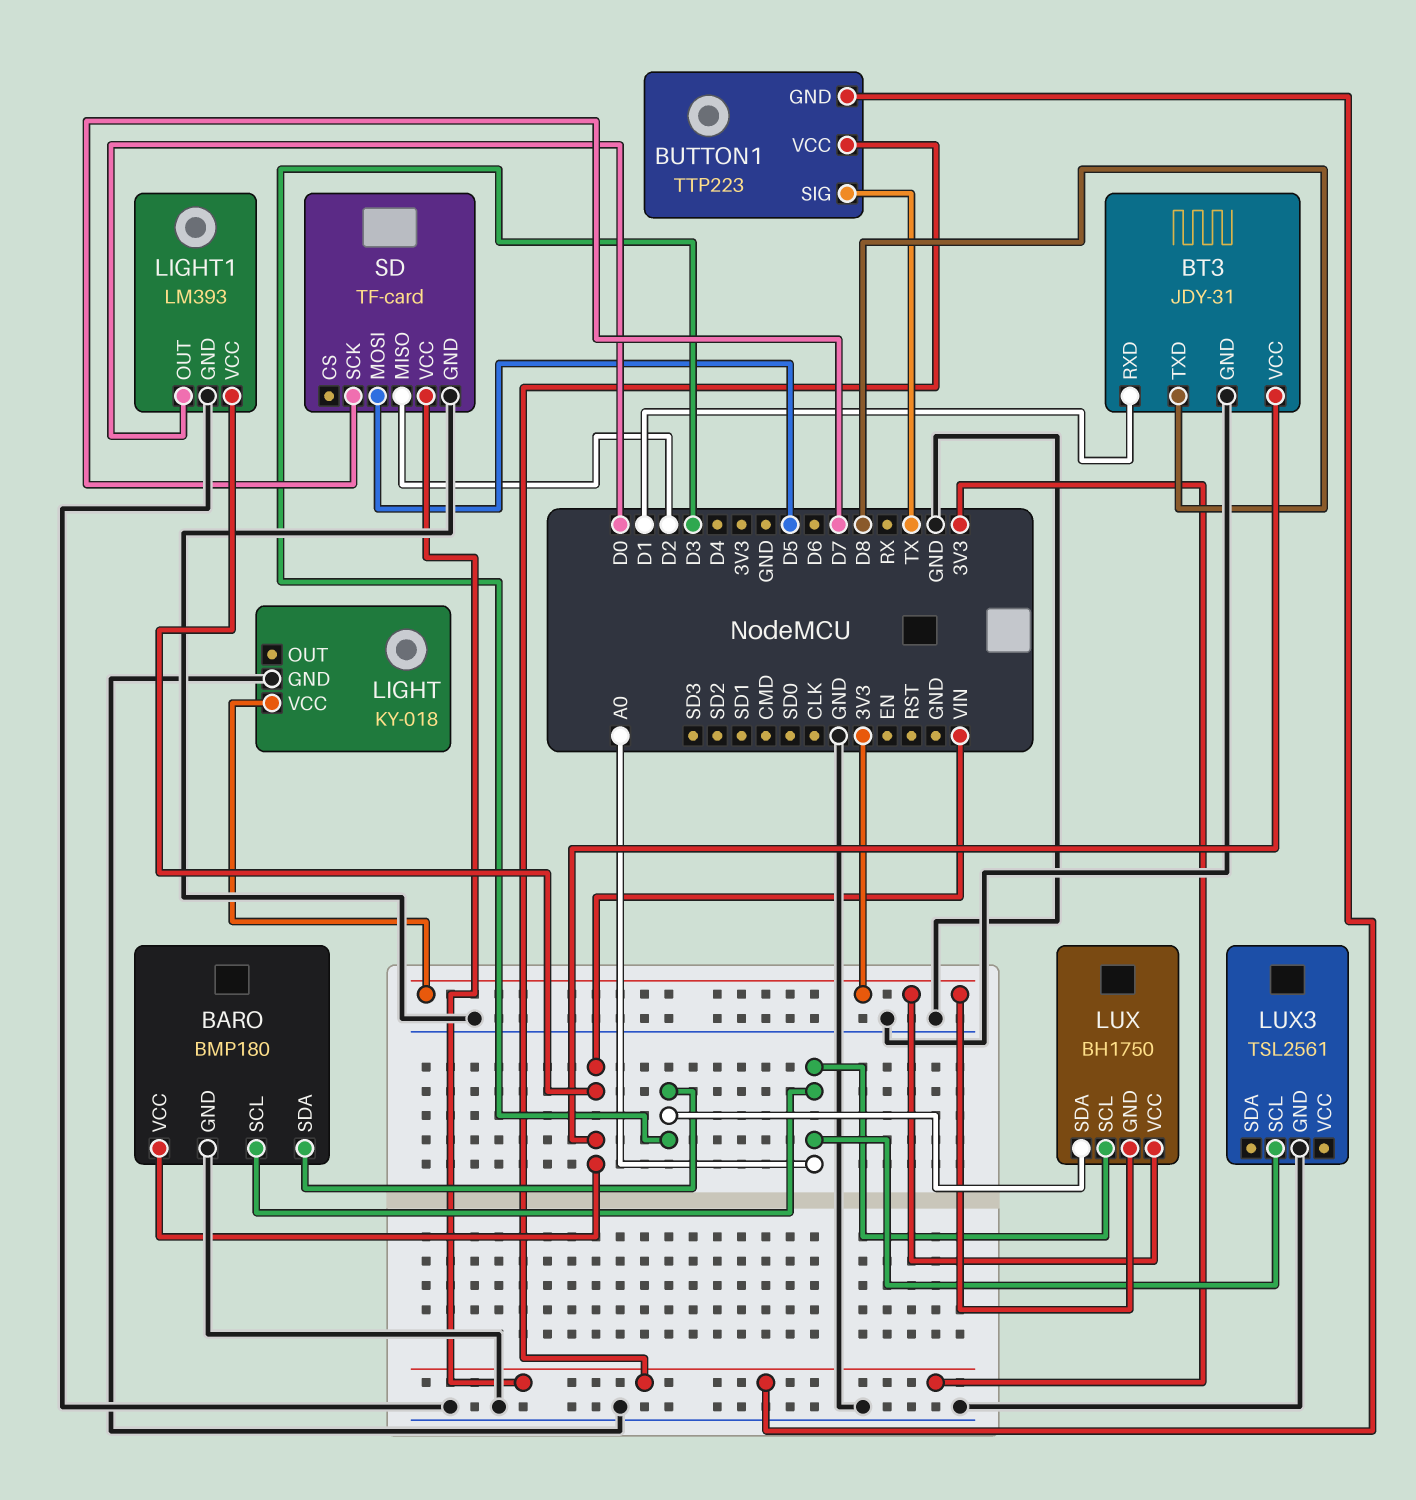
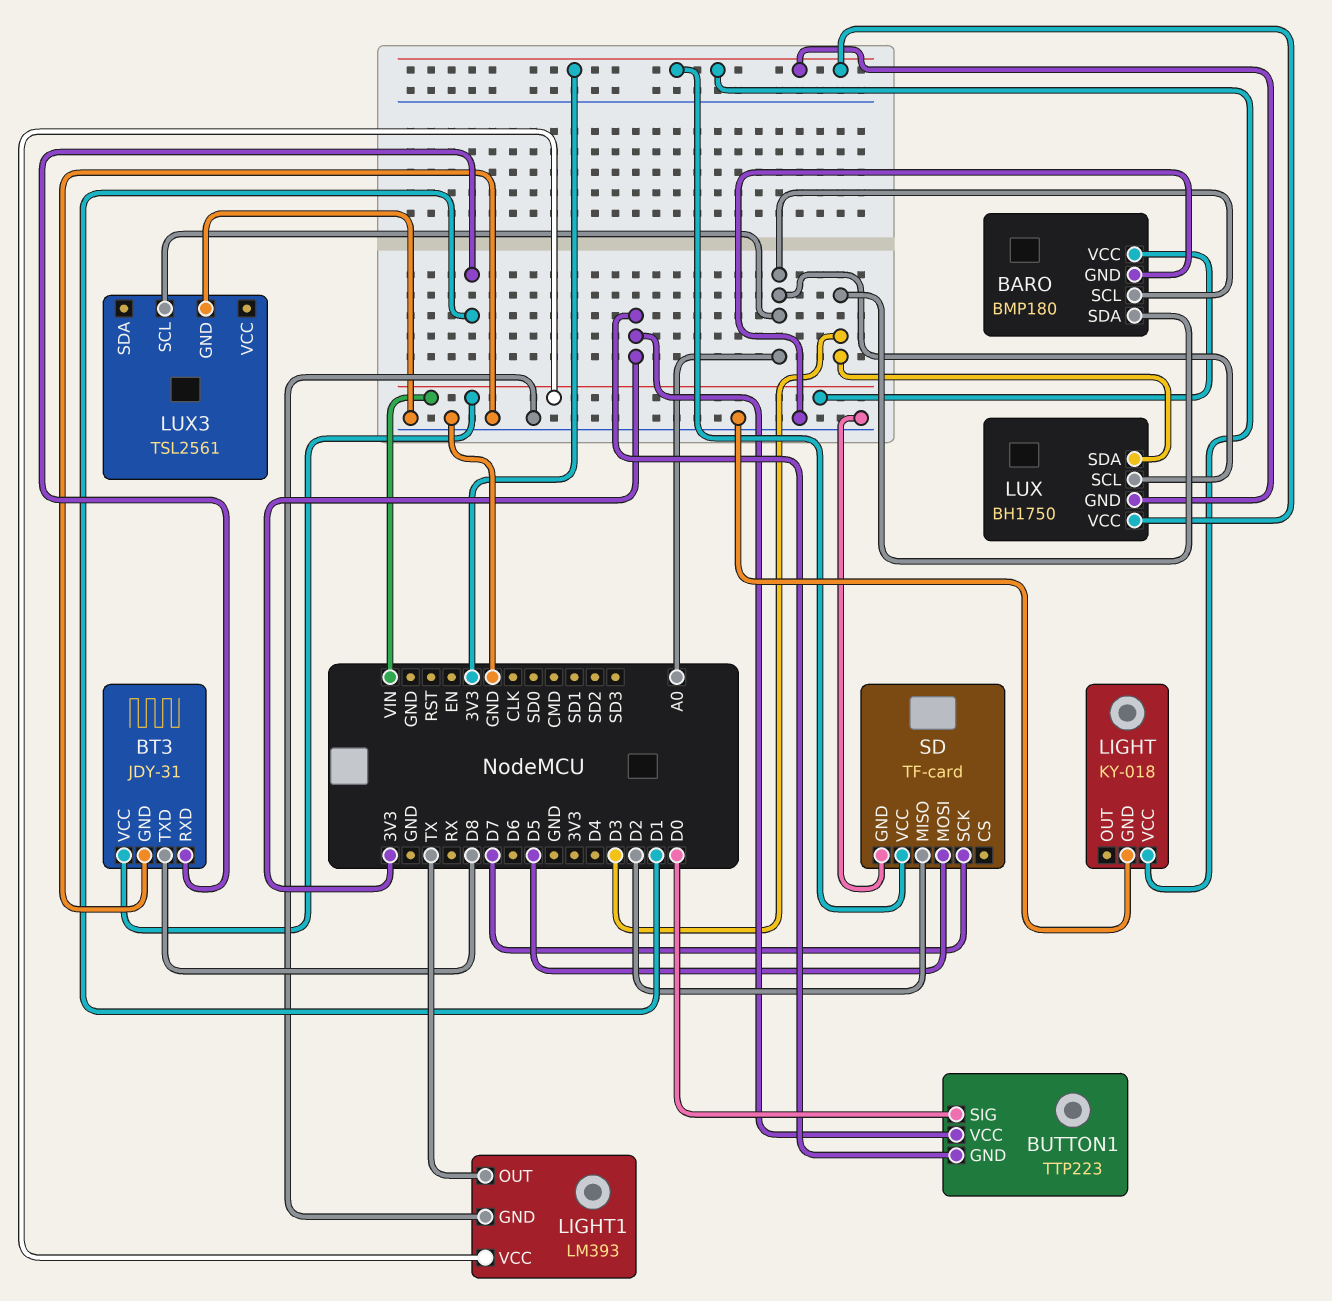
BUTTON1 pin SIG: TX -> D0
LIGHT1 pin OUT: D0 -> TX

